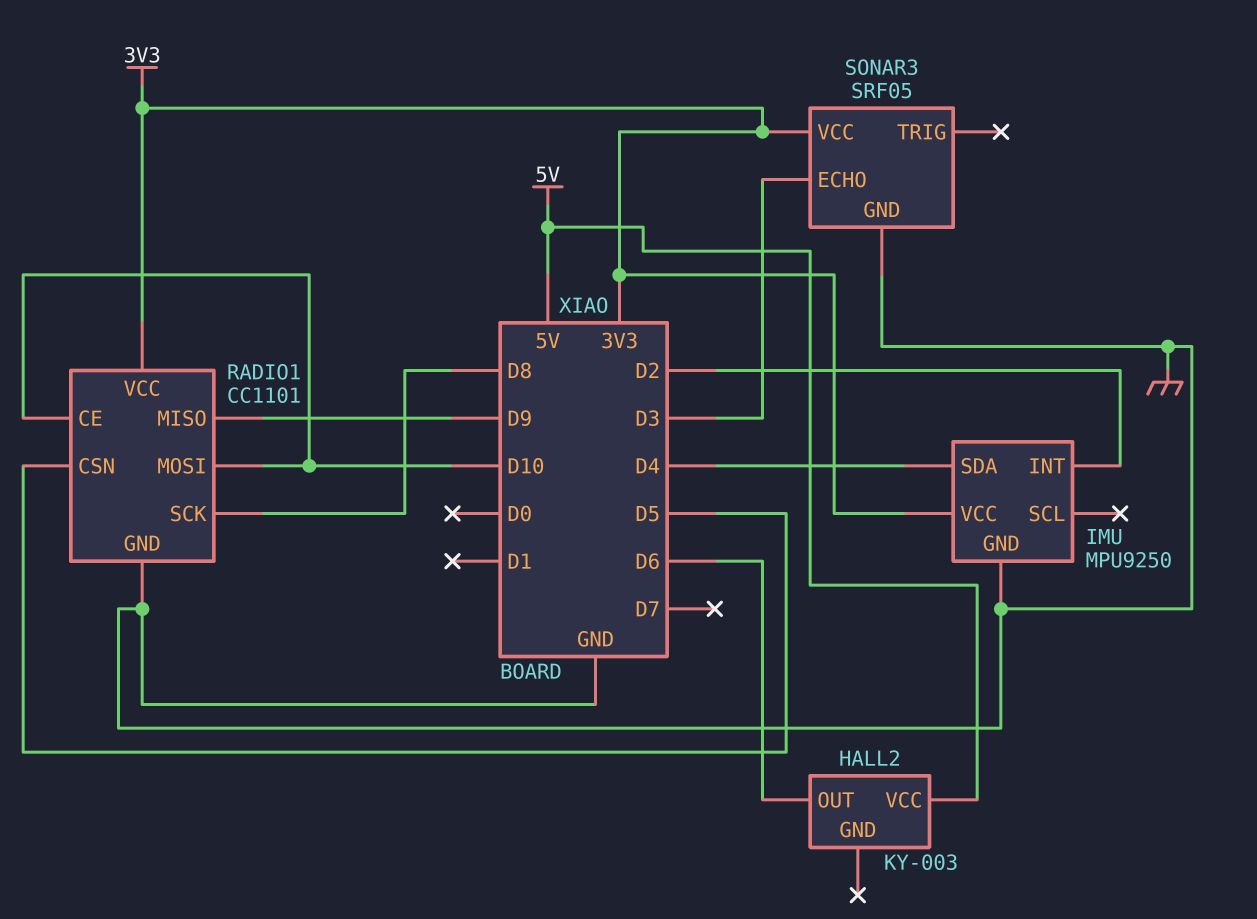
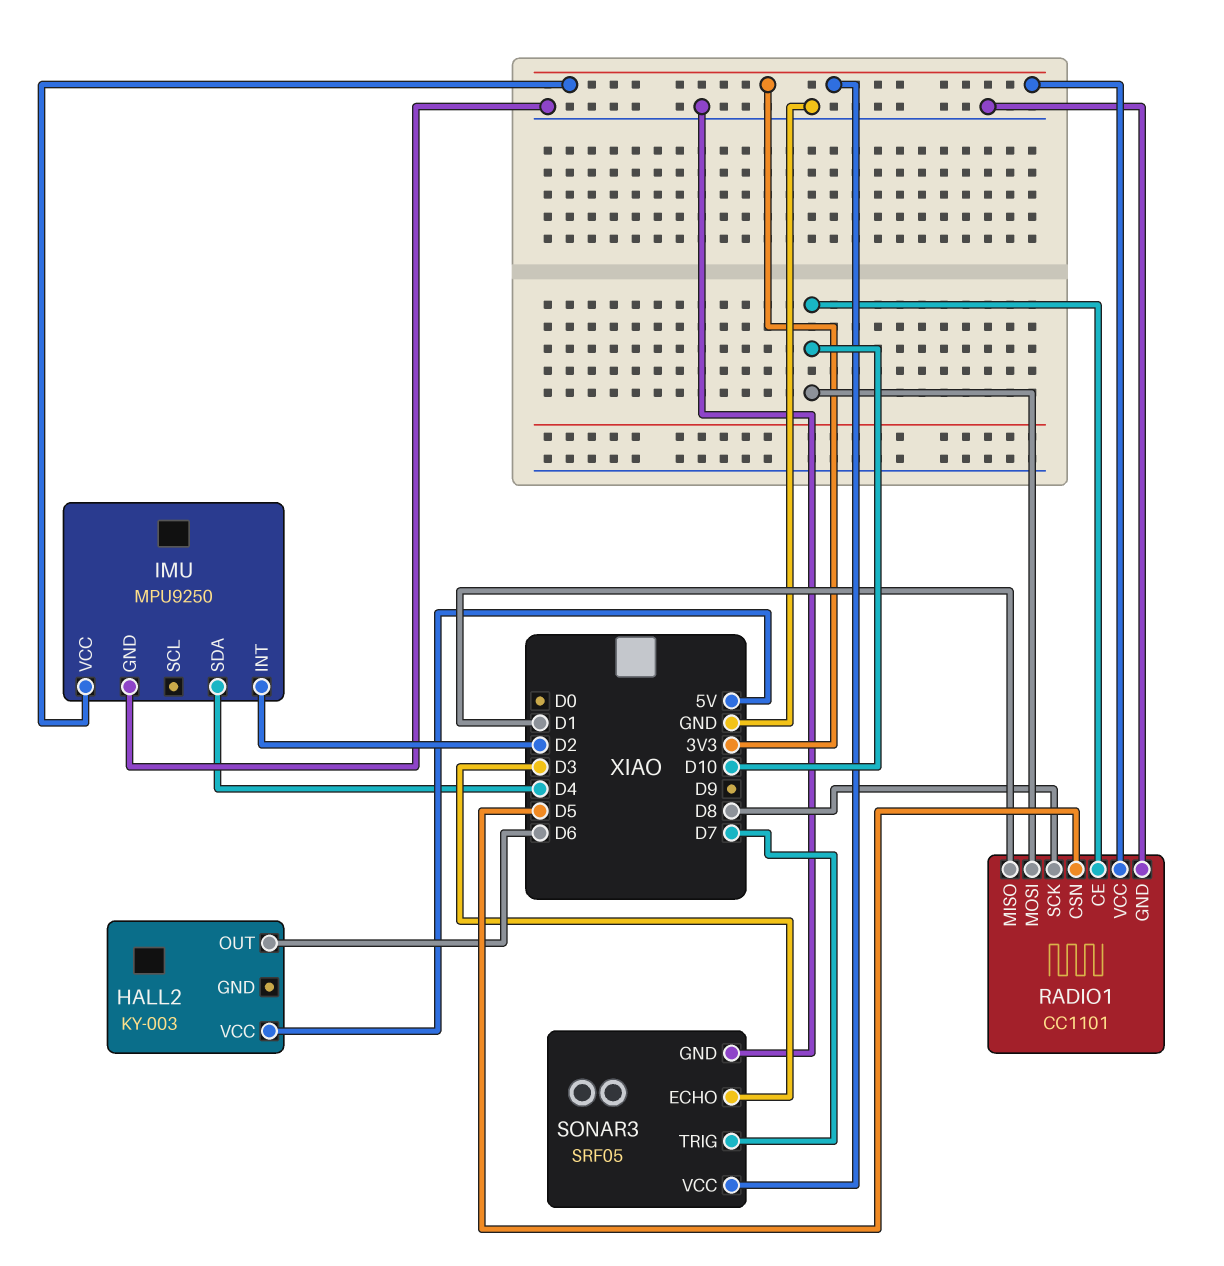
RADIO1 pin MISO: D9 -> D1
SONAR3 pin TRIG: none -> D7

